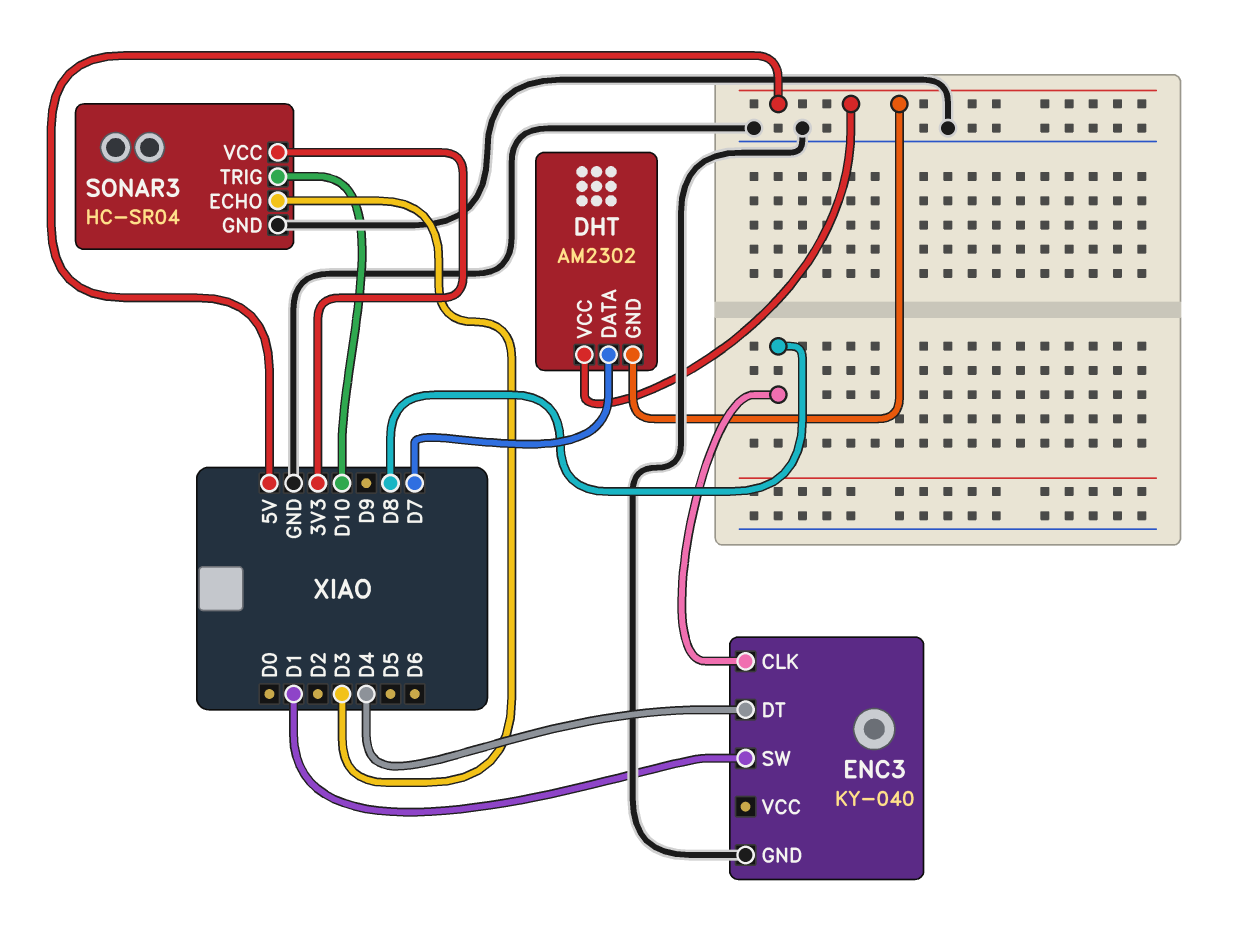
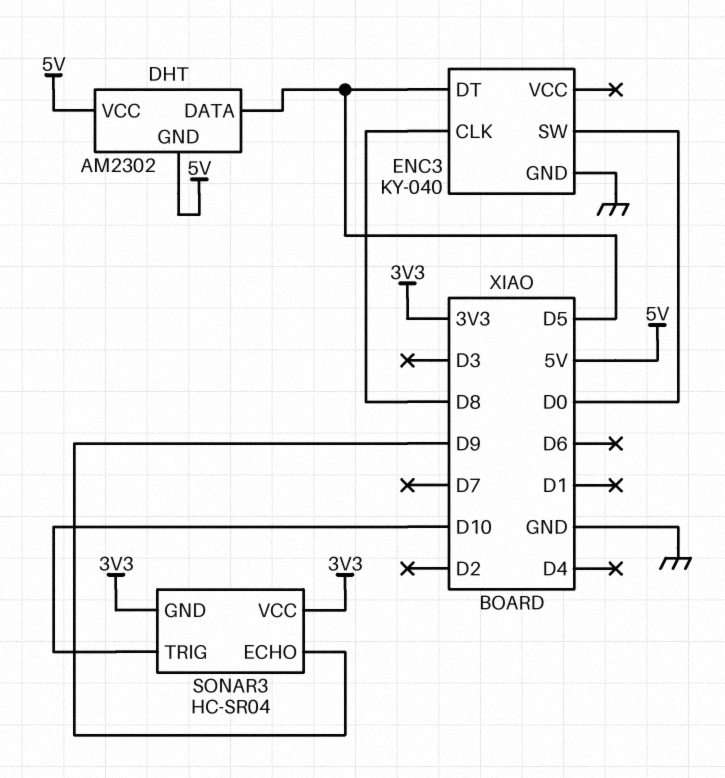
DHT pin DATA: D7 -> D5
ENC3 pin DT: D4 -> D5
ENC3 pin SW: D1 -> D0
SONAR3 pin ECHO: D3 -> D9
SONAR3 pin GND: GND -> 3V3

